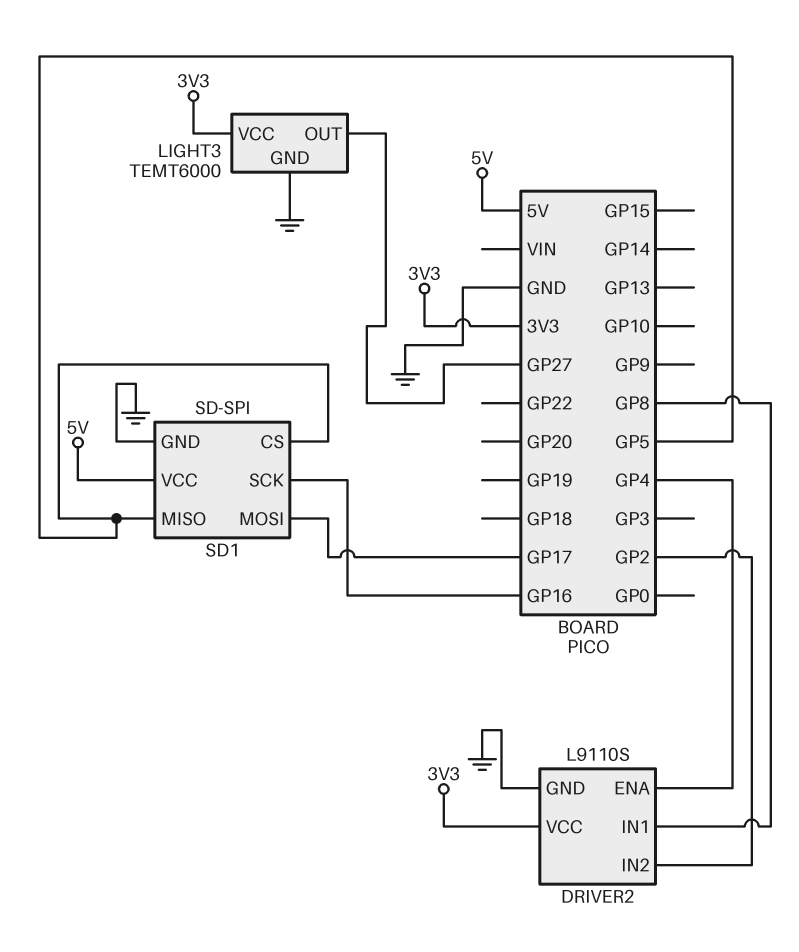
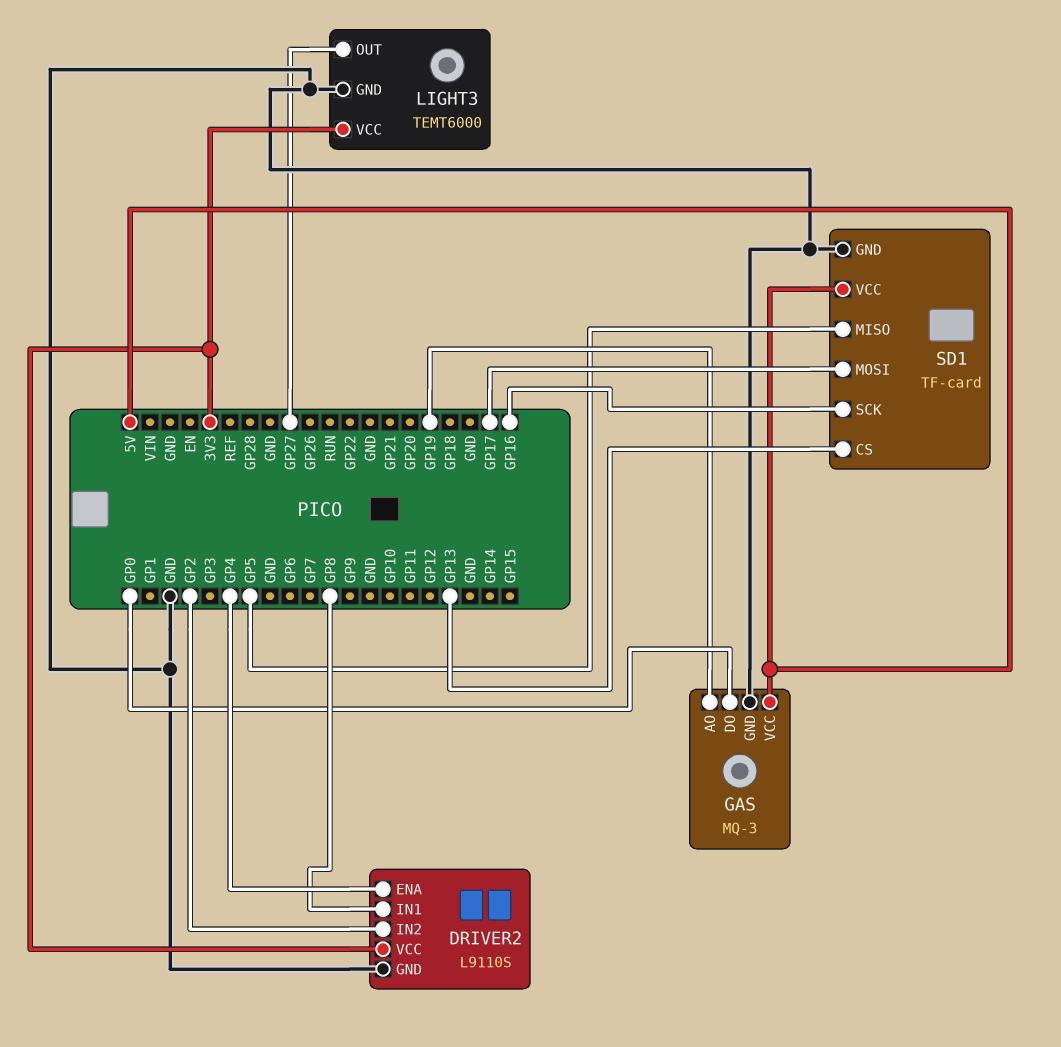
GAS: none -> MQ-3
GAS pin AO: none -> GP19
GAS pin DO: none -> GP0
GAS pin GND: none -> GND
GAS pin VCC: none -> 5V
SD1: SD-SPI -> TF-card
SD1 pin CS: GP5 -> GP13

